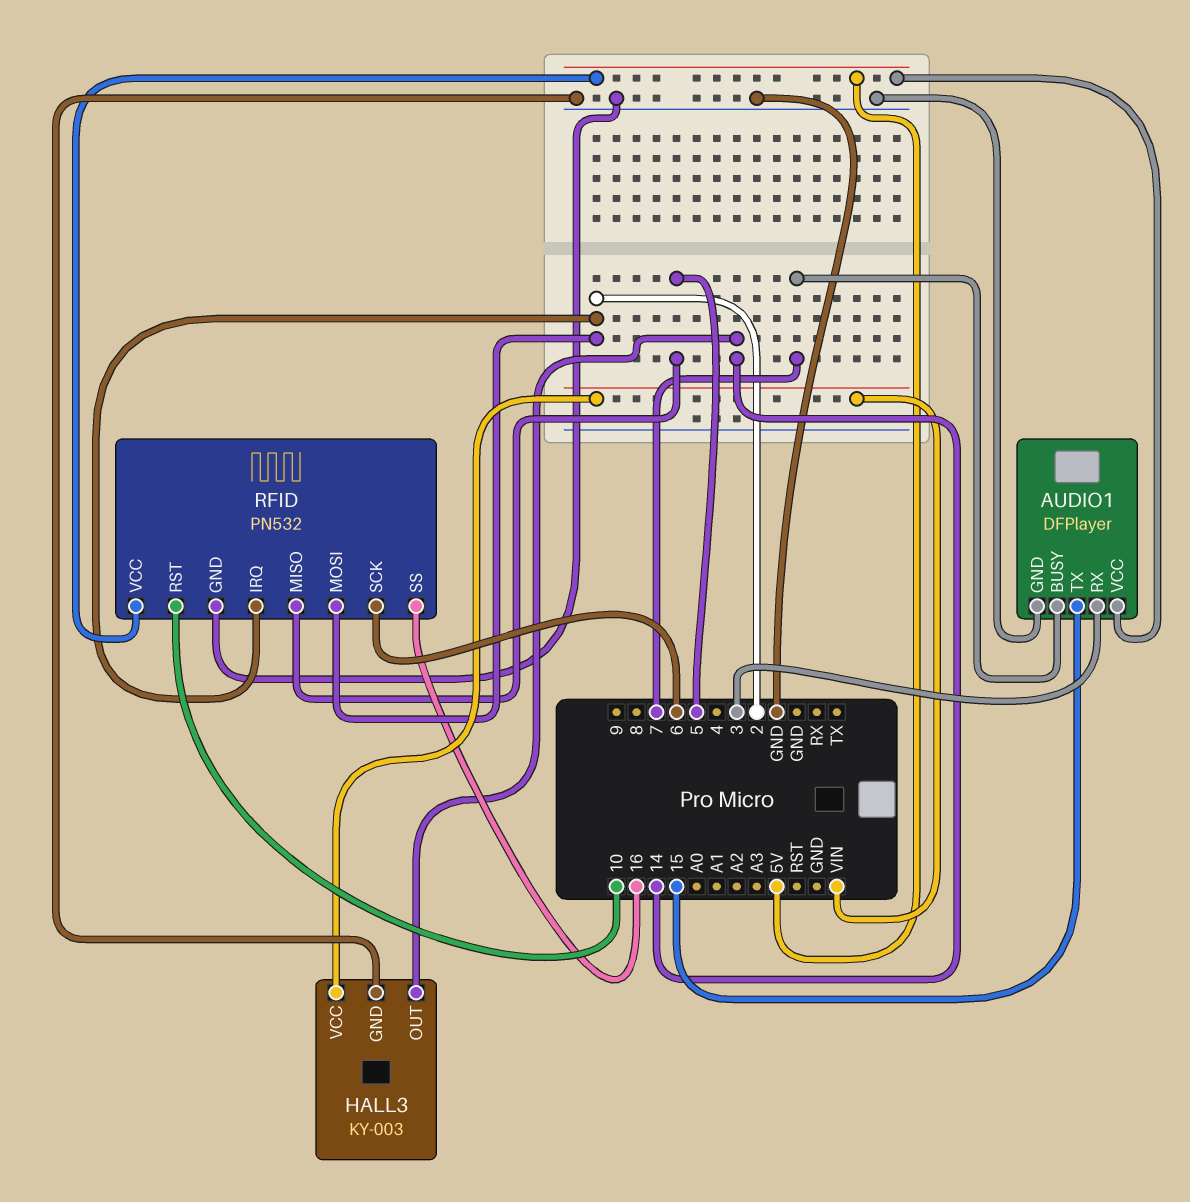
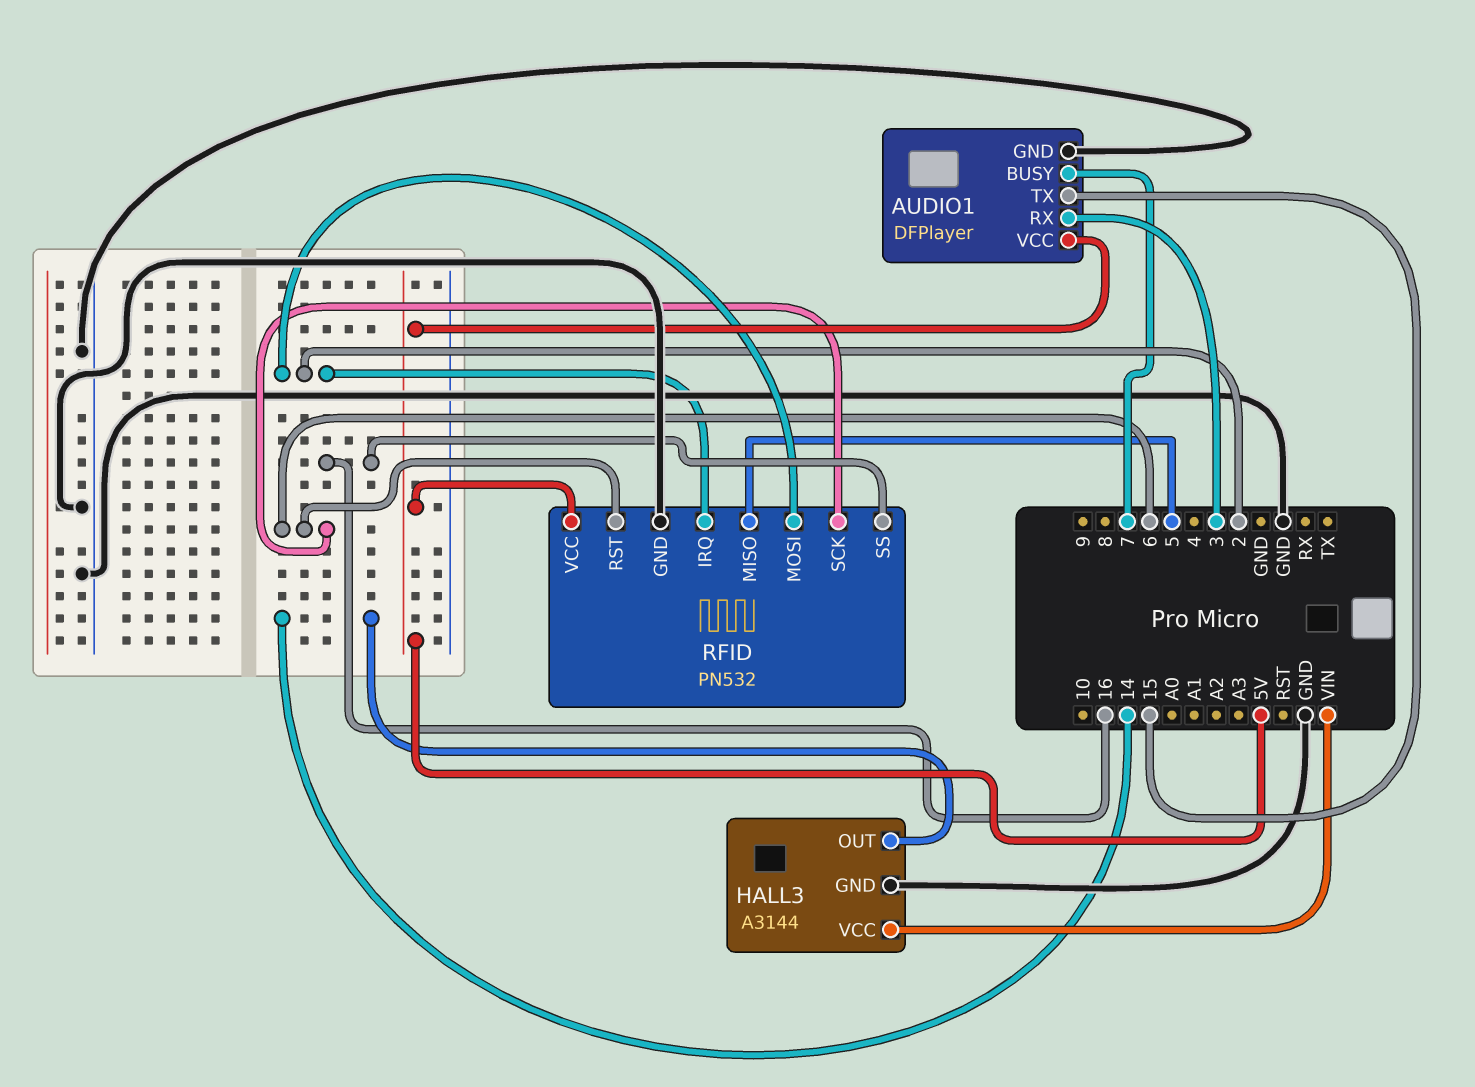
HALL3: KY-003 -> A3144
RFID pin RST: 10 -> 6

